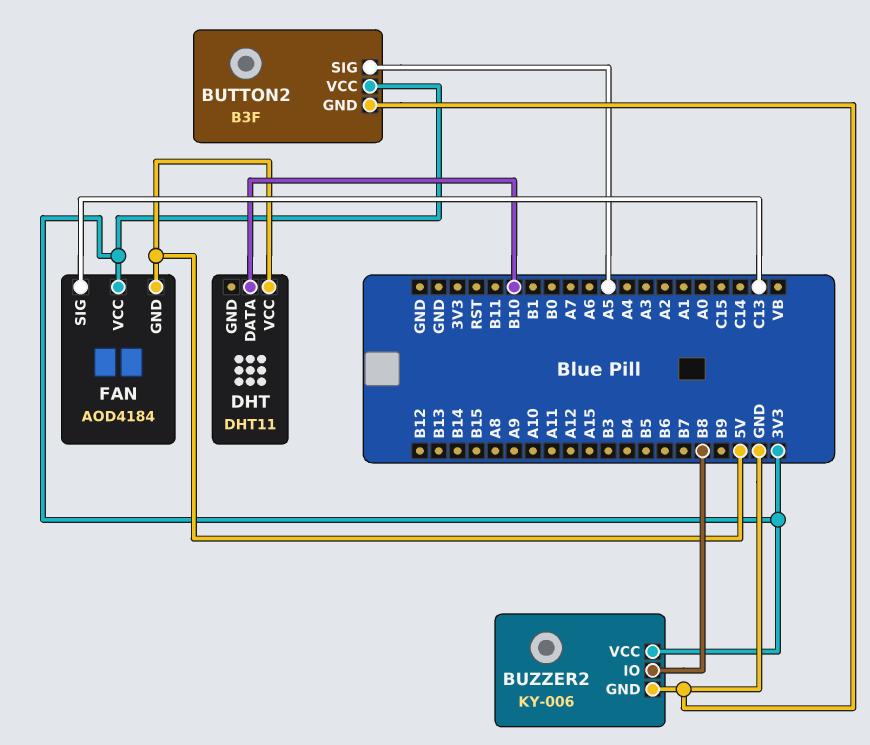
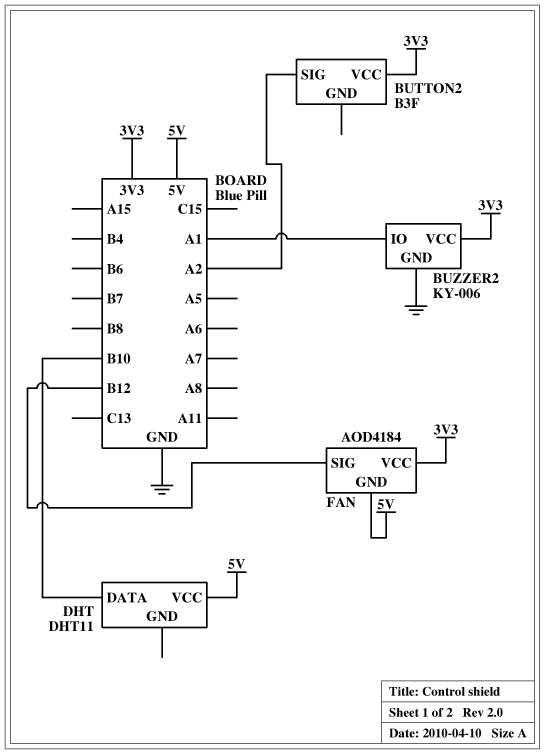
BUTTON2 pin GND: GND -> none
BUTTON2 pin SIG: A5 -> A2
BUZZER2 pin IO: B8 -> A1
FAN pin SIG: C13 -> B12

